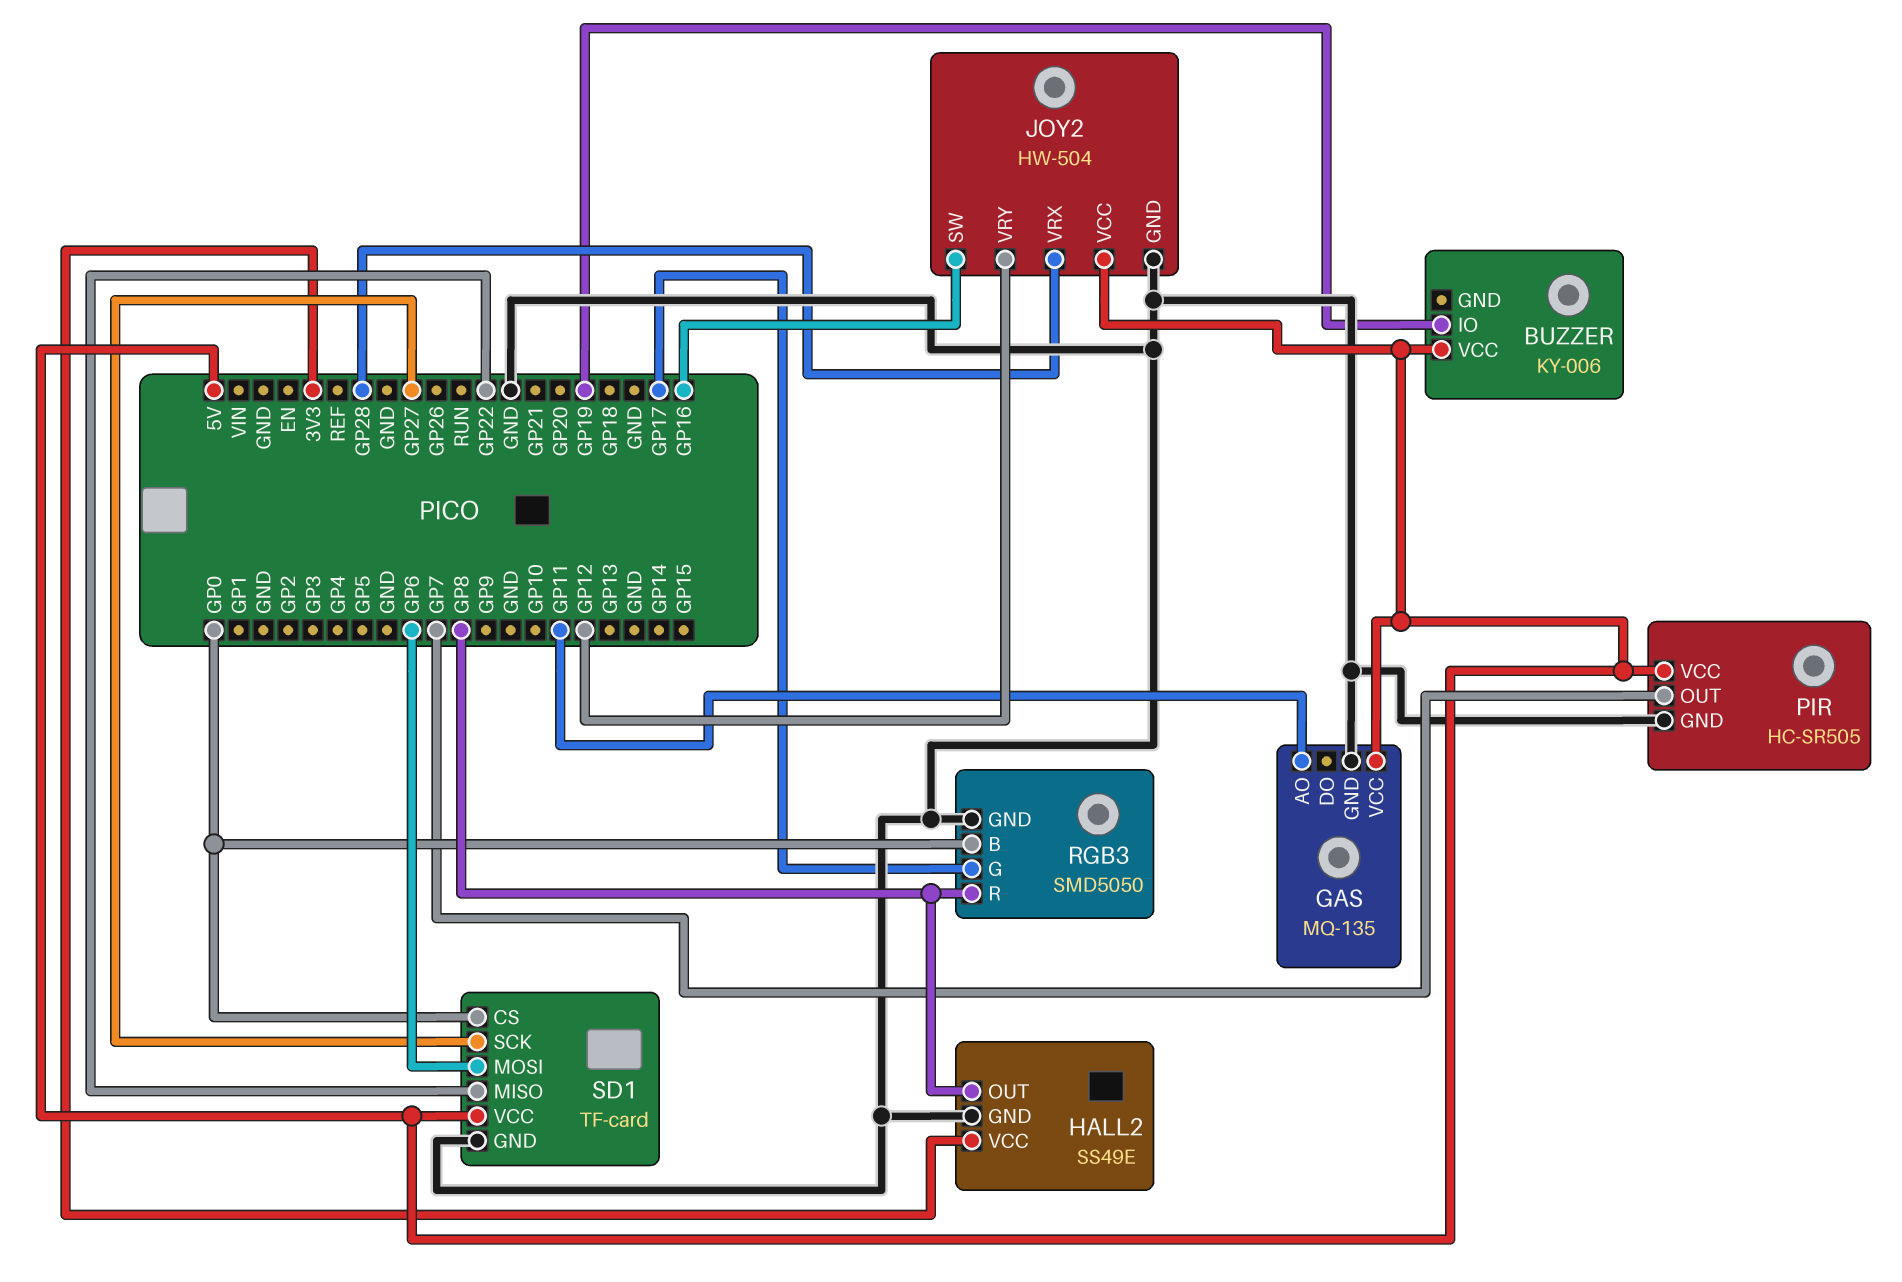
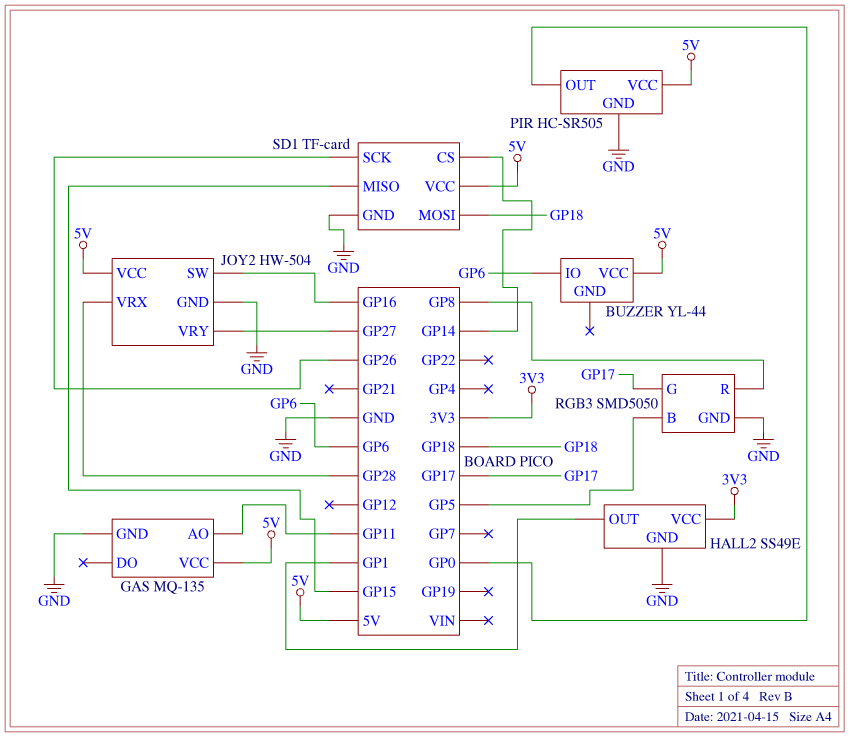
BUZZER: KY-006 -> YL-44
BUZZER pin IO: GP19 -> GP6
HALL2 pin OUT: GP8 -> GP1
JOY2 pin VRY: GP12 -> GP27
PIR pin OUT: GP7 -> GP0
RGB3 pin B: GP0 -> GP5
SD1 pin CS: GP0 -> GP14
SD1 pin MISO: GP22 -> GP15
SD1 pin MOSI: GP6 -> GP18
SD1 pin SCK: GP27 -> GP26

